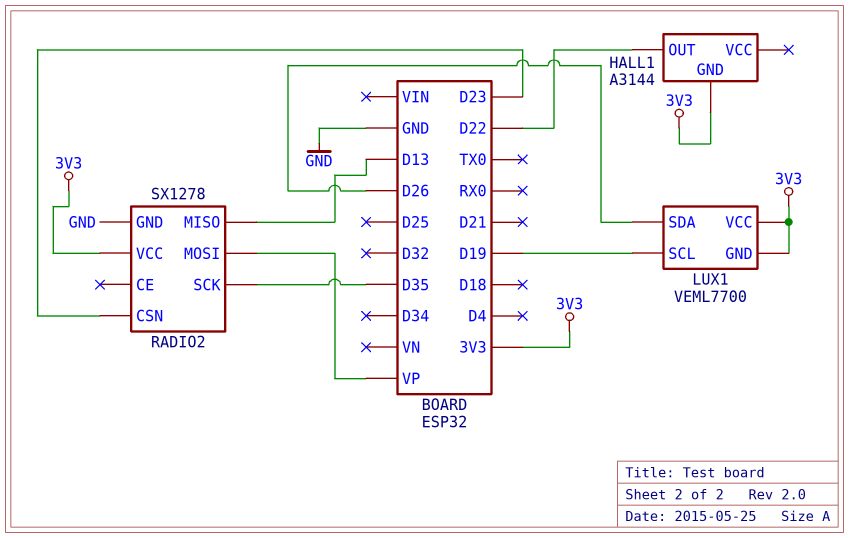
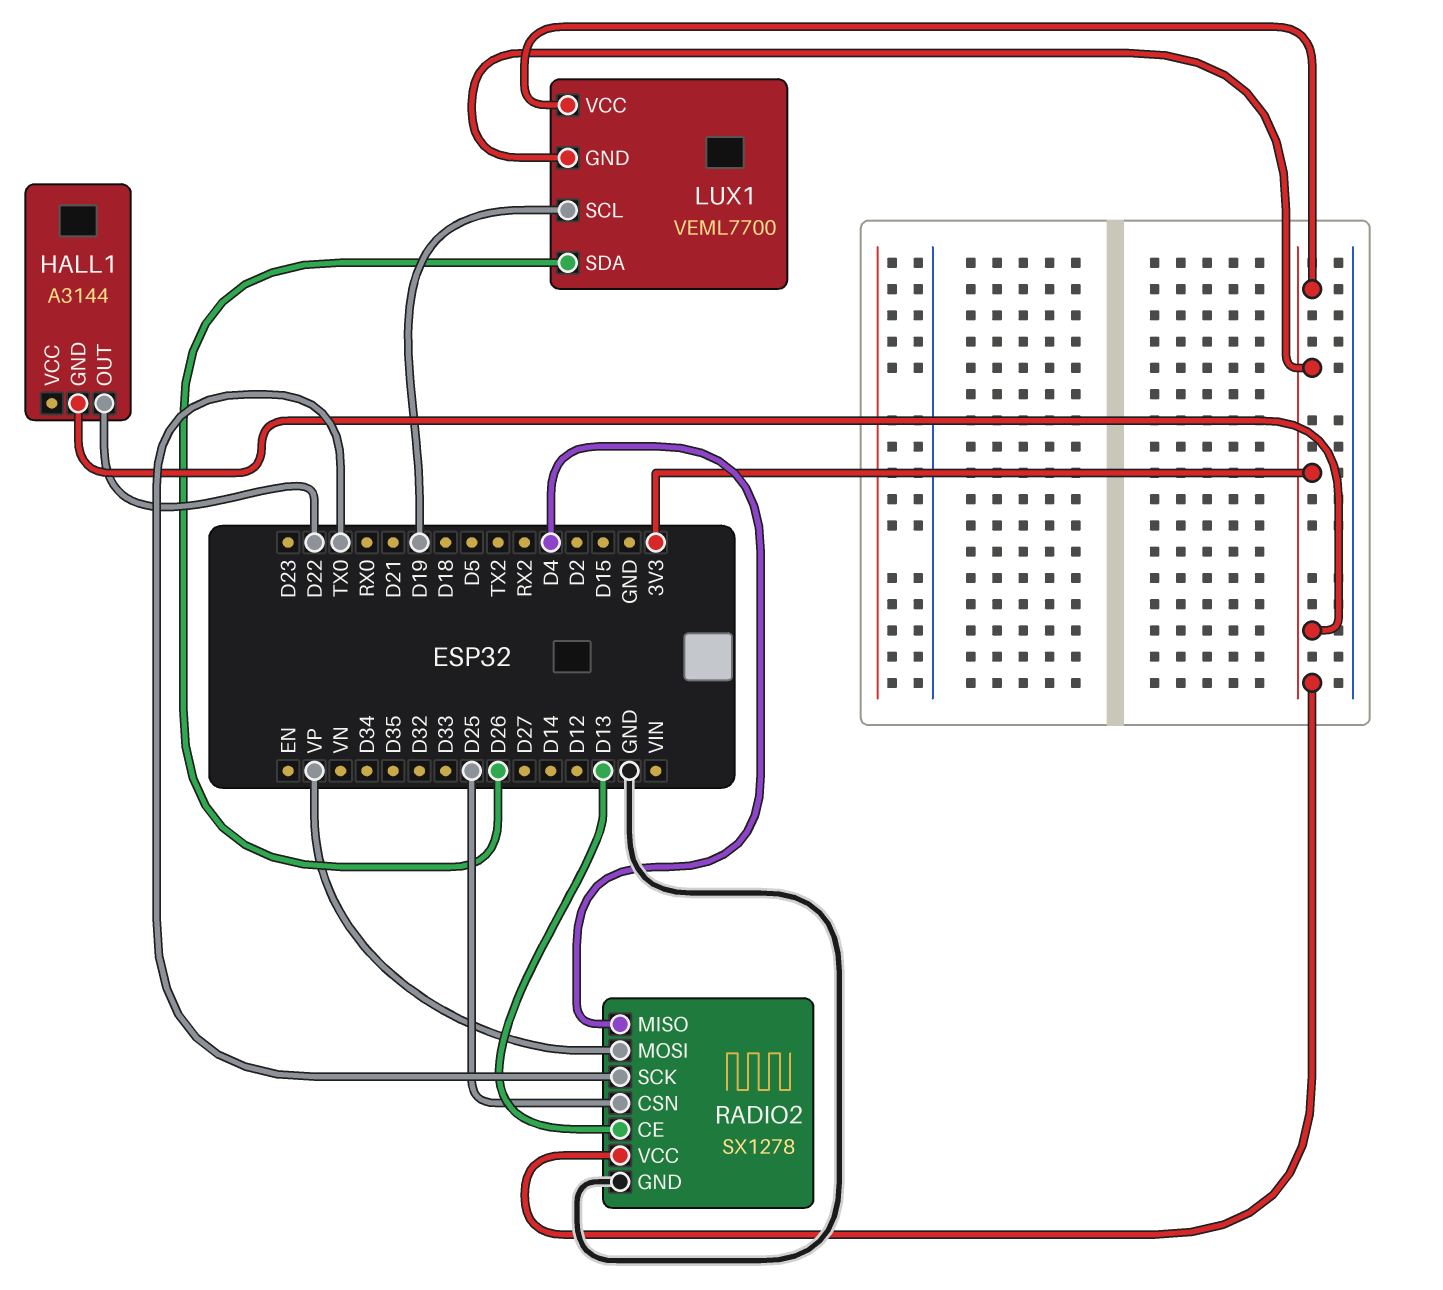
RADIO2 pin CE: none -> D13
RADIO2 pin CSN: D23 -> D25
RADIO2 pin MISO: D13 -> D4
RADIO2 pin SCK: D35 -> TX0

